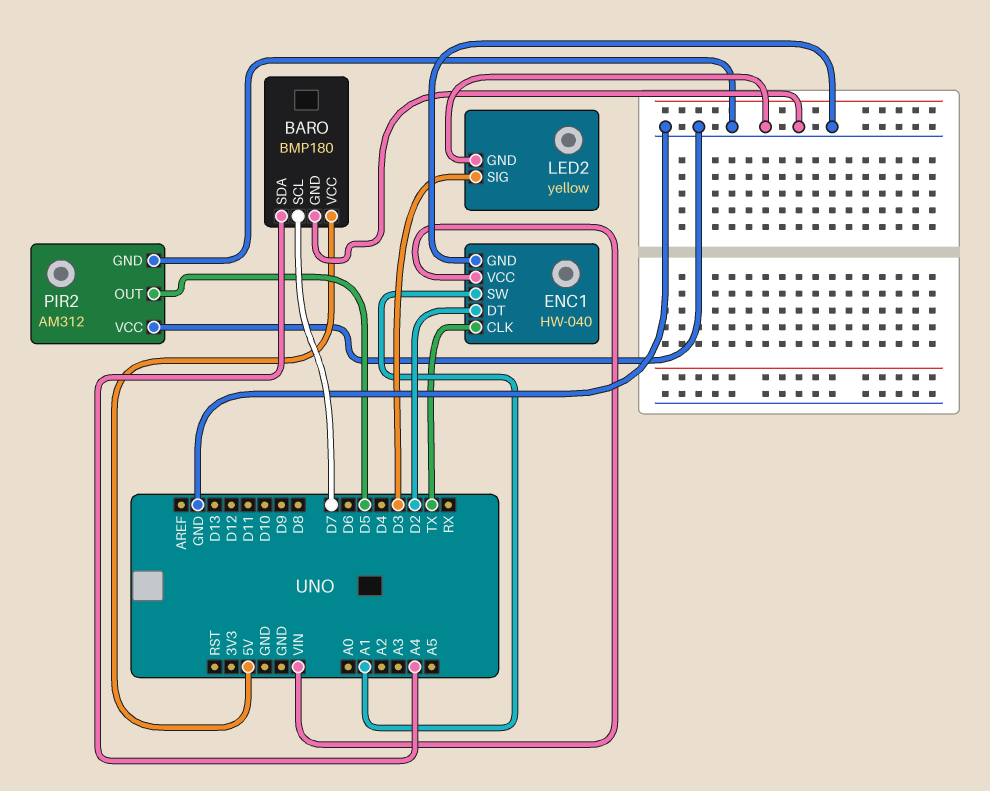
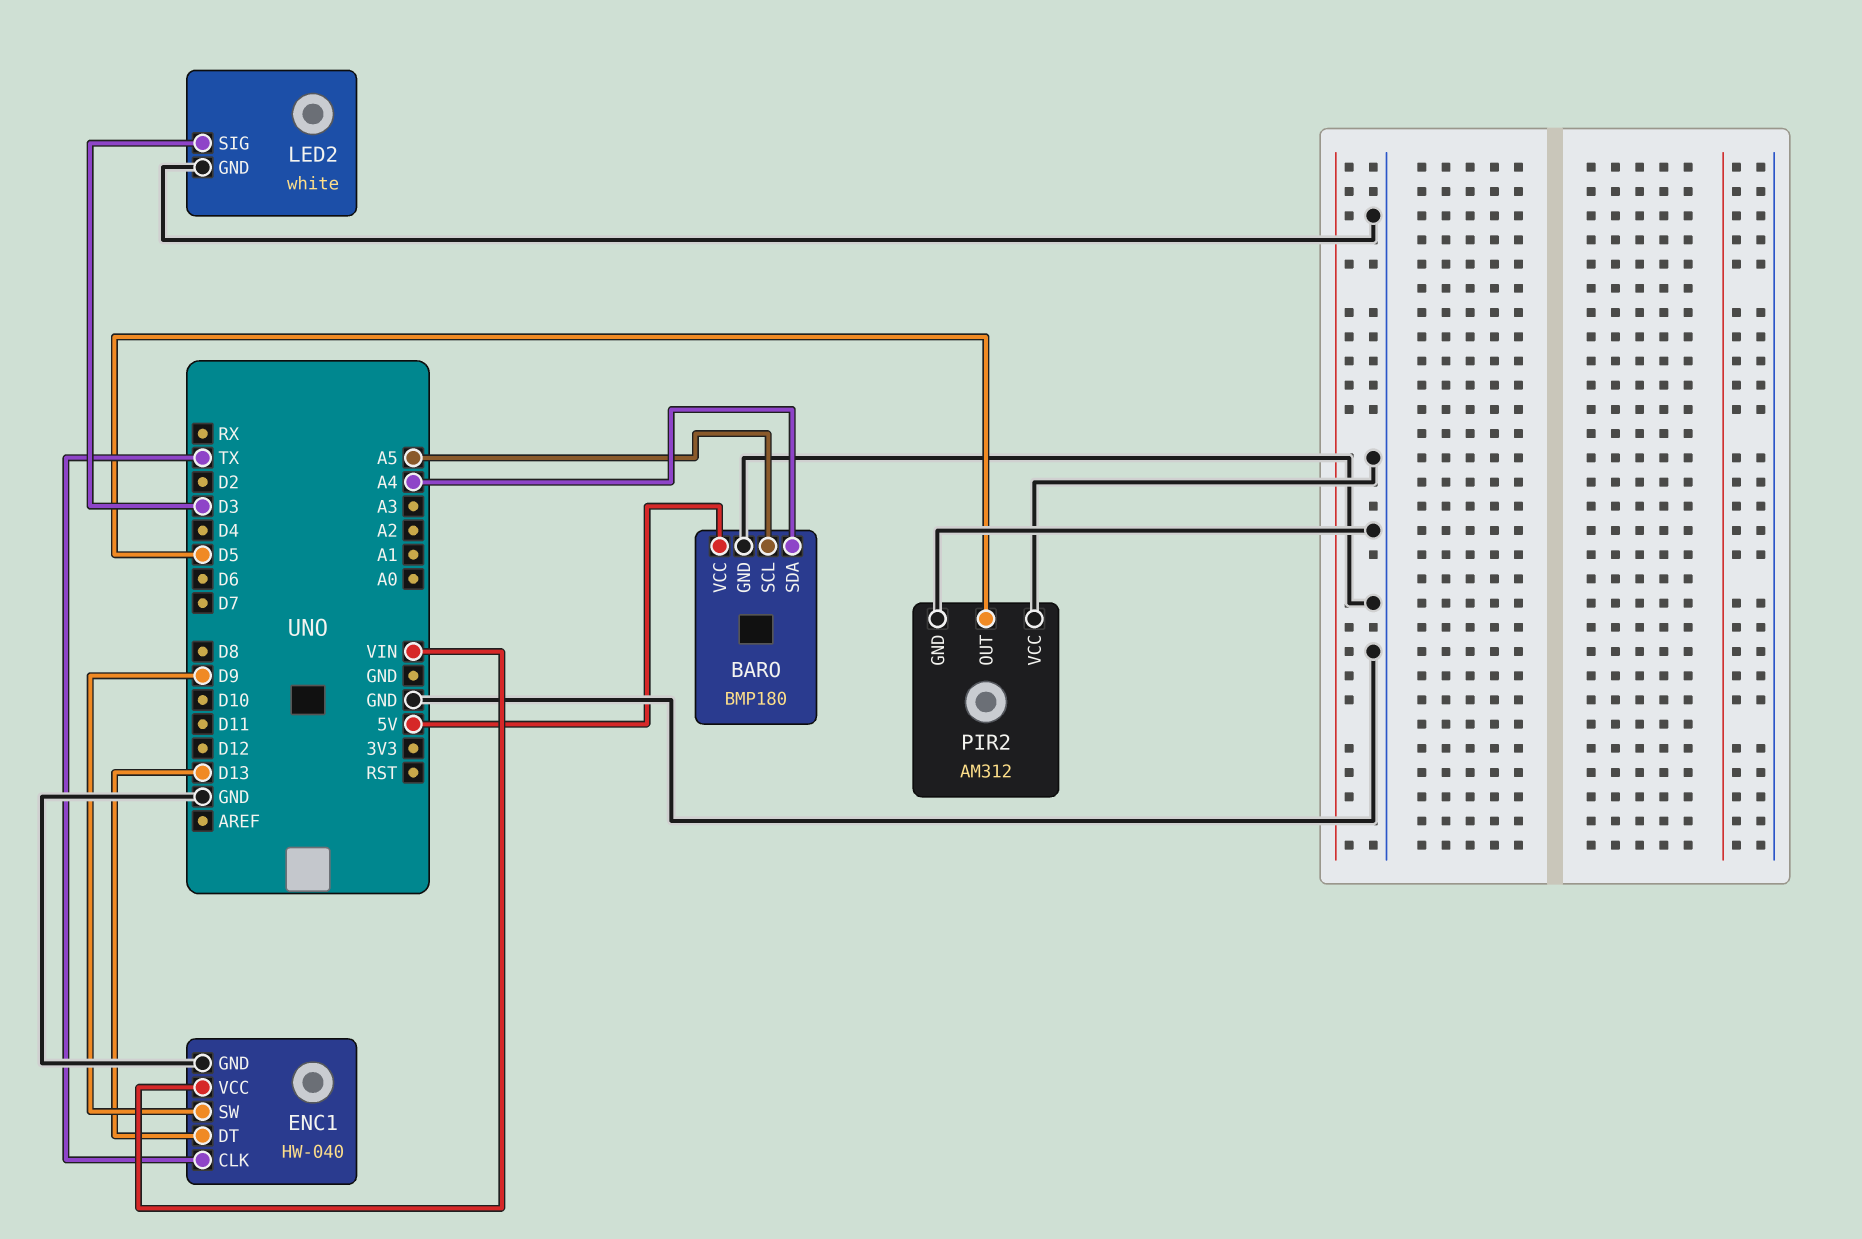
BARO pin SCL: D7 -> A5
ENC1 pin DT: D2 -> D13
ENC1 pin SW: A1 -> D9
LED2: yellow -> white

